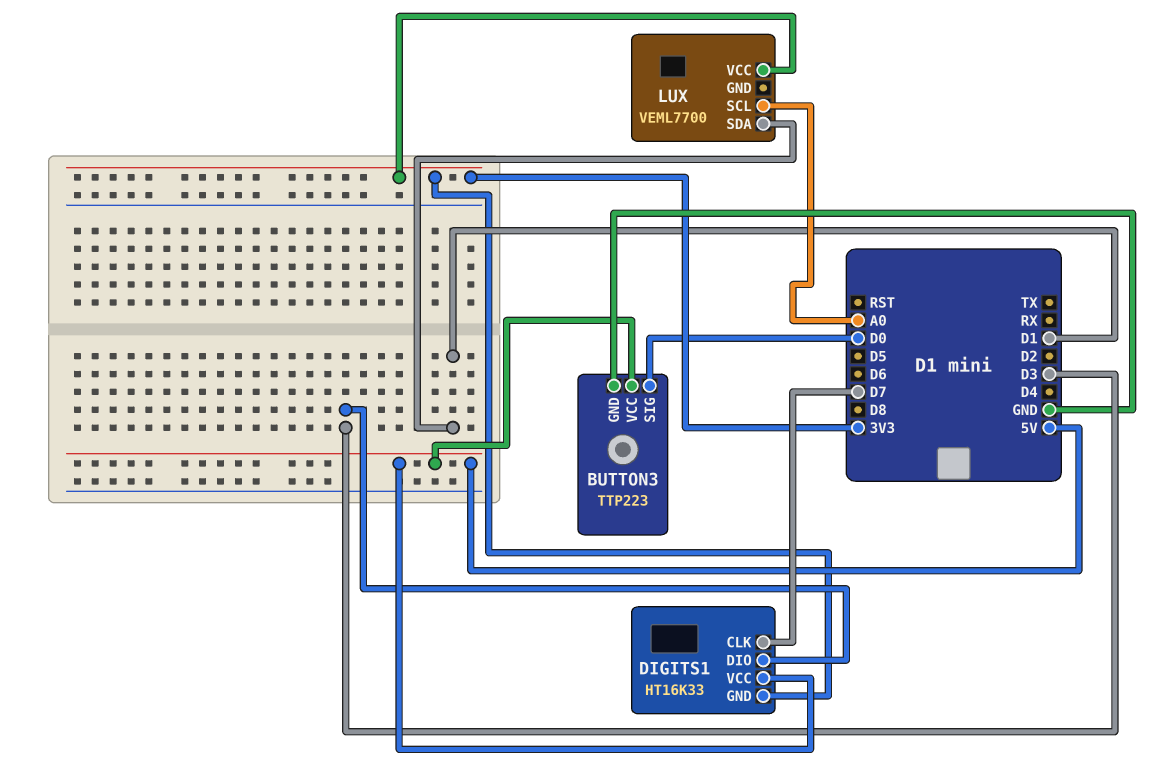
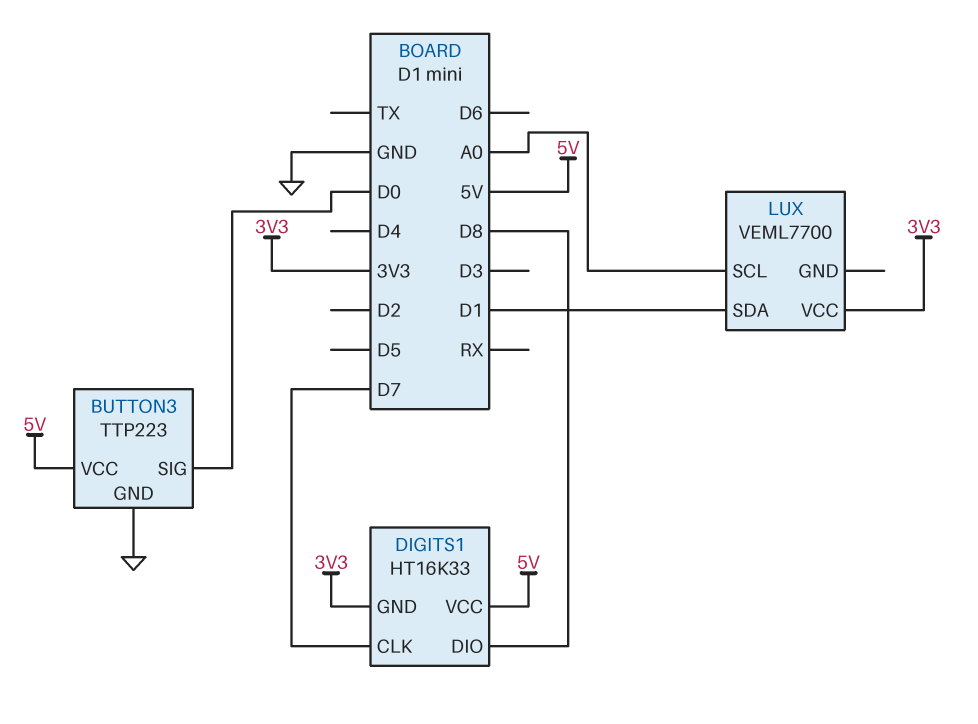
DIGITS1 pin DIO: D3 -> D8

